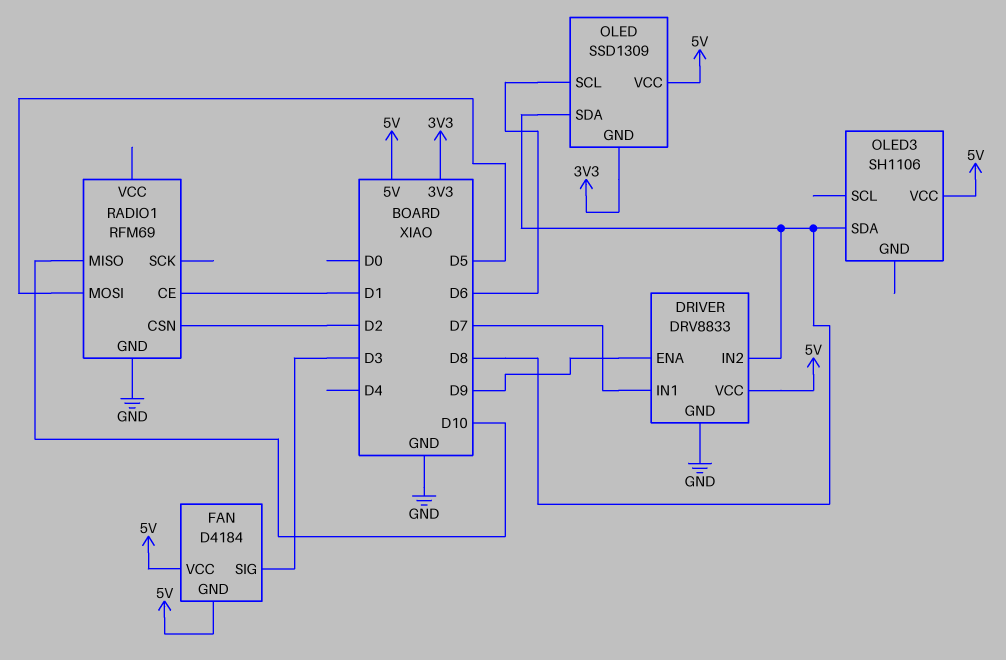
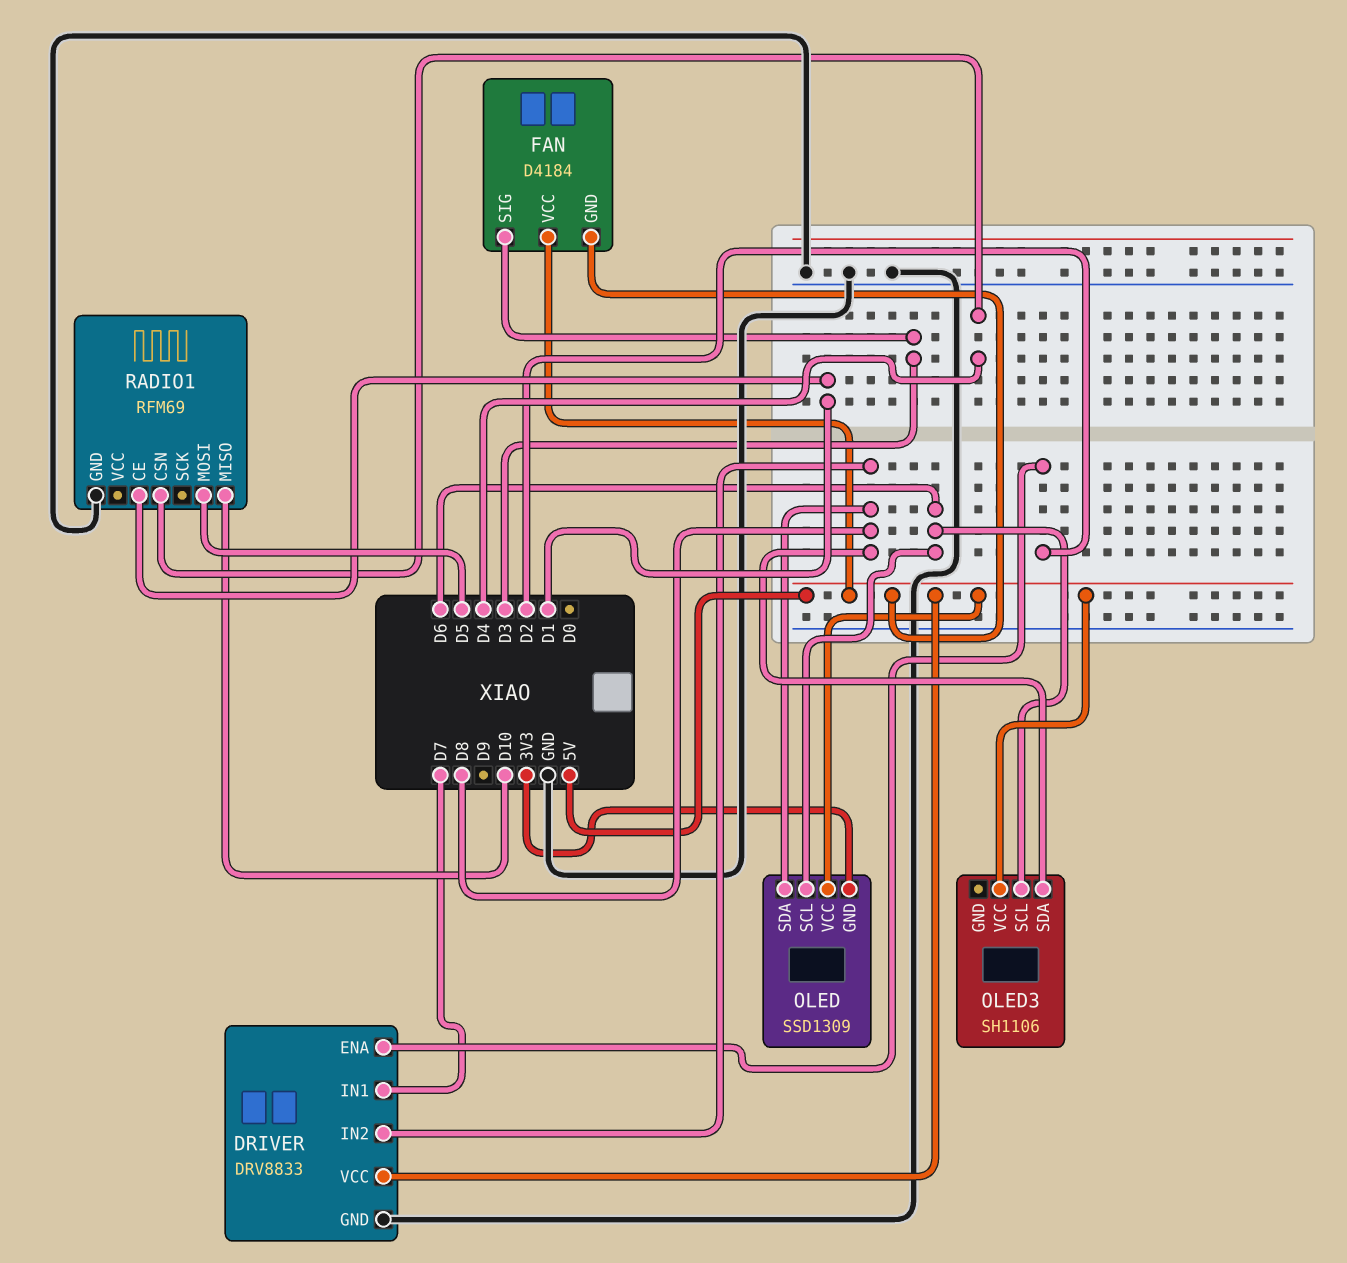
DRIVER pin ENA: D9 -> D2
OLED3 pin SCL: none -> D6
RADIO1 pin CSN: D2 -> D4

